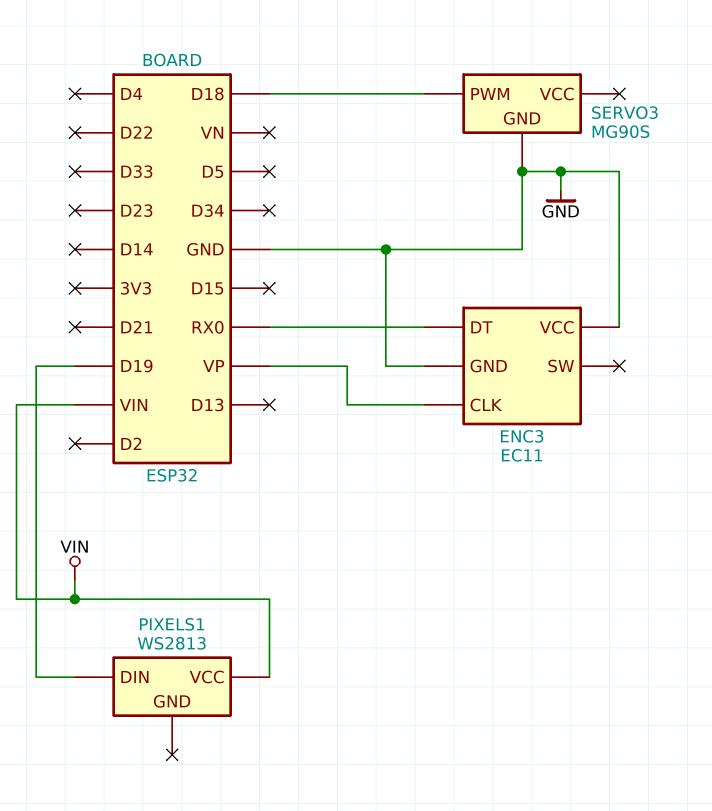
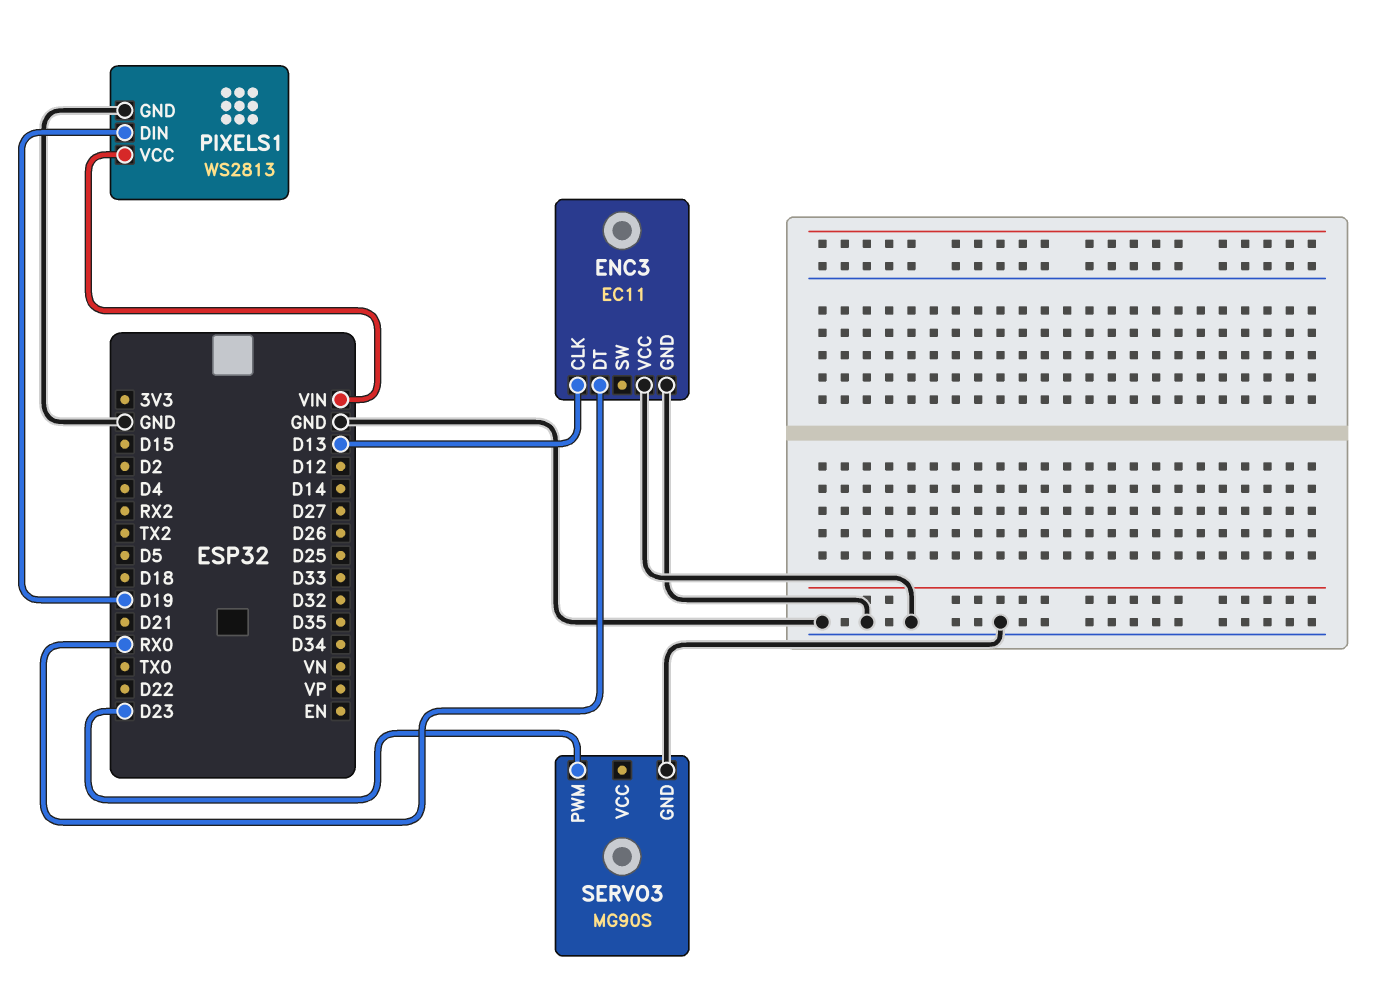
ENC3 pin CLK: VP -> D13
PIXELS1 pin GND: none -> GND
SERVO3 pin PWM: D18 -> D23

